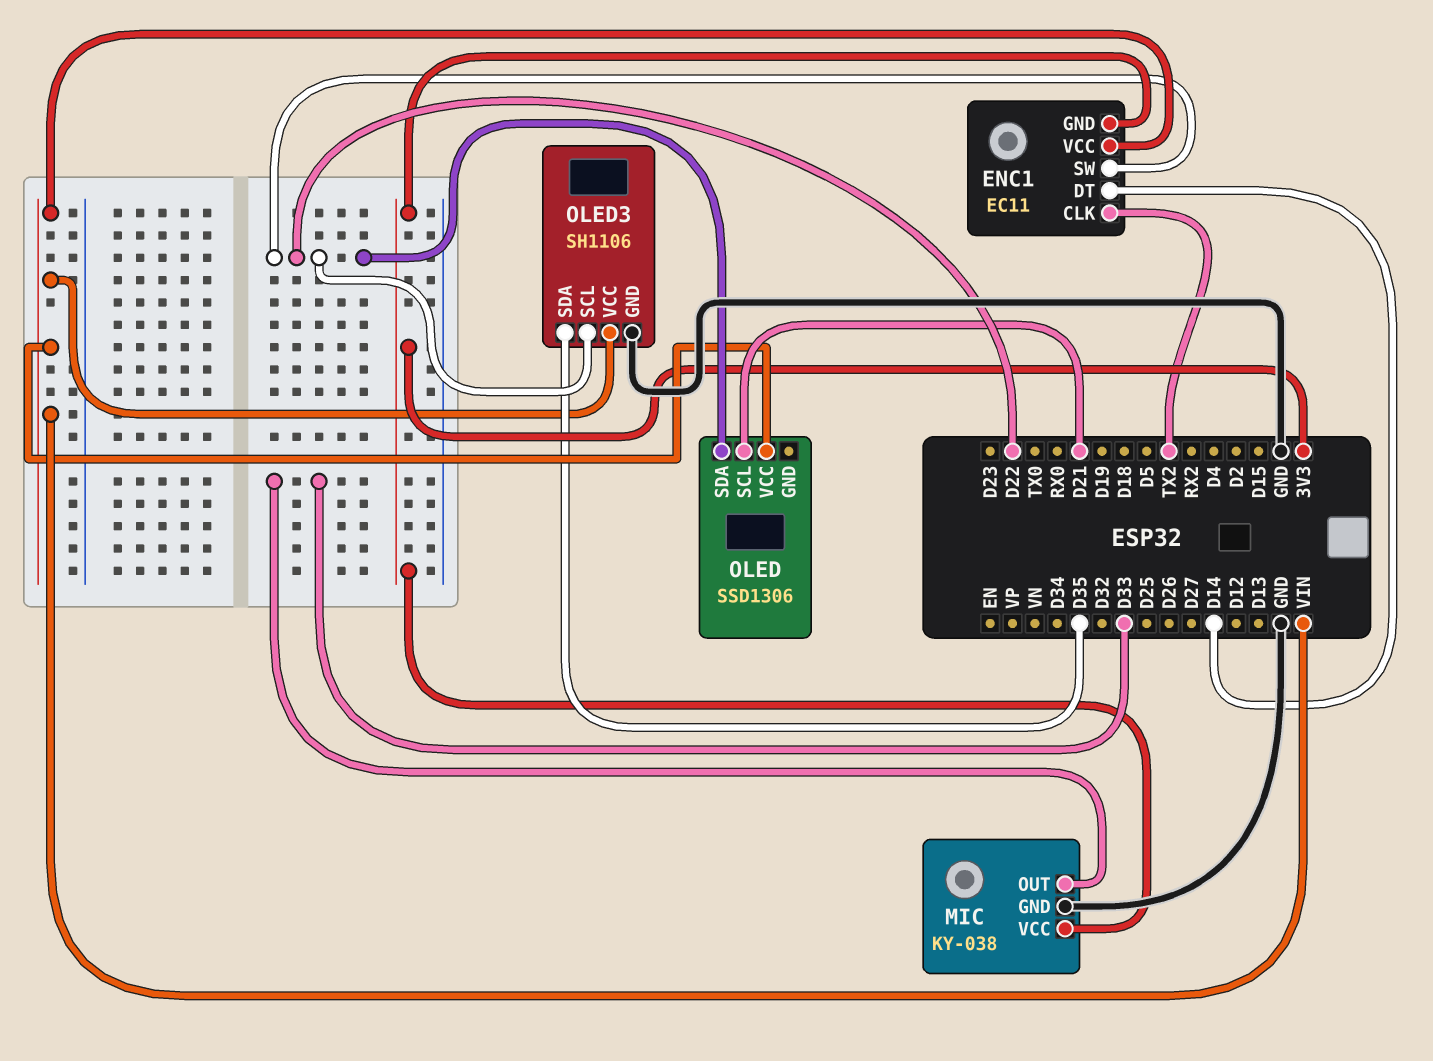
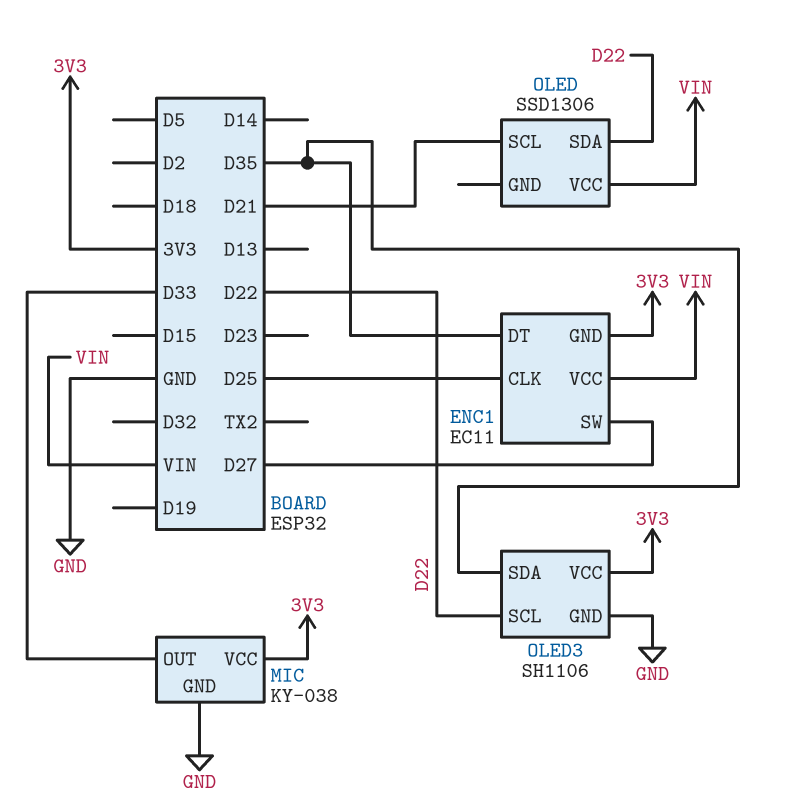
ENC1 pin CLK: TX2 -> D25
ENC1 pin DT: D14 -> D35
ENC1 pin SW: D22 -> D27
OLED3 pin VCC: VIN -> 3V3

